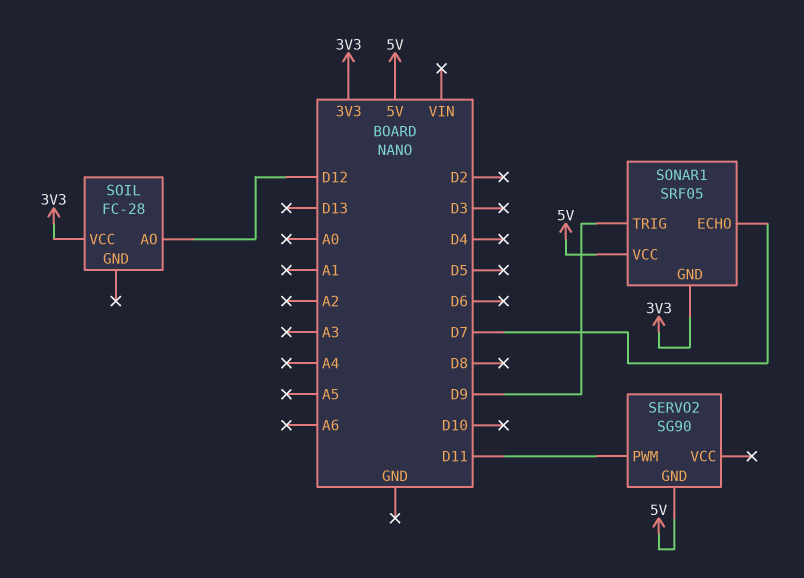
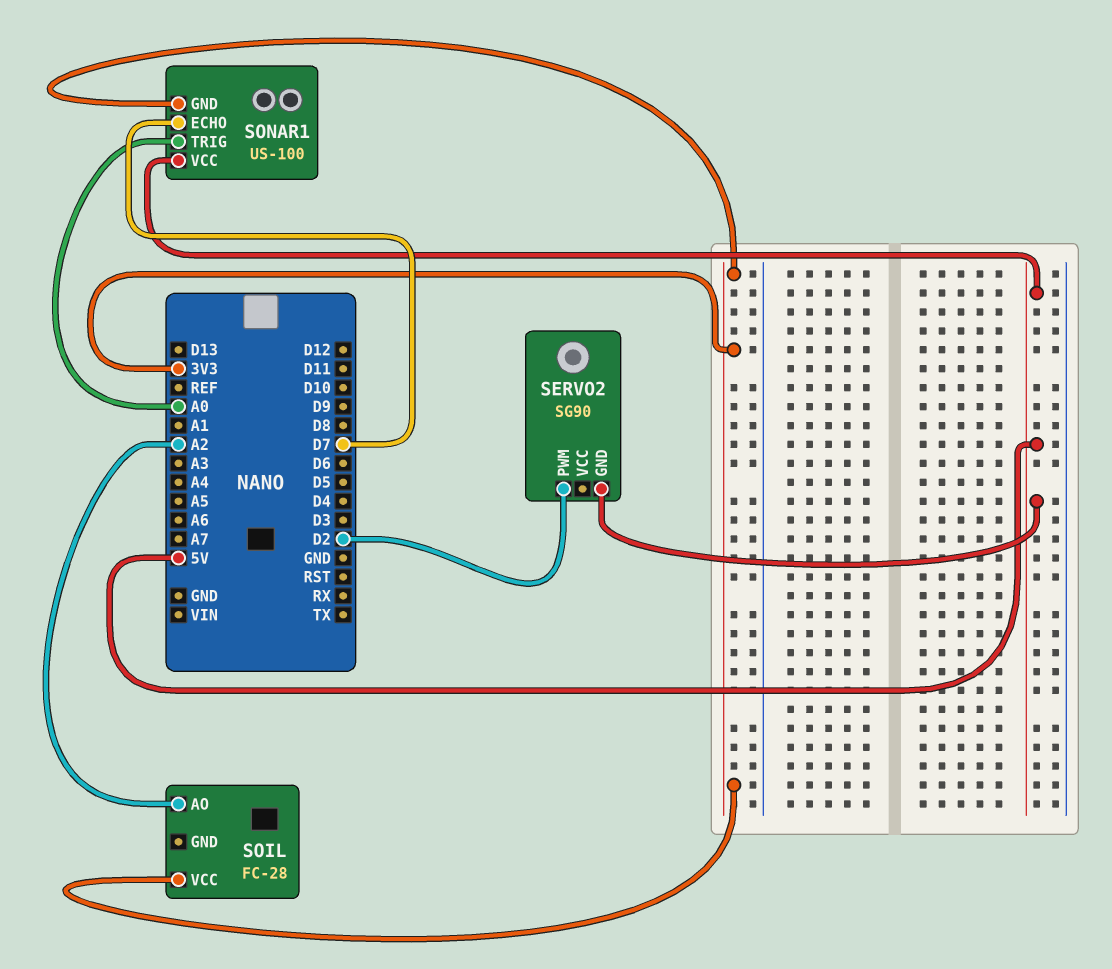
SERVO2 pin PWM: D11 -> D2
SOIL pin AO: D12 -> A2
SONAR1: SRF05 -> US-100
SONAR1 pin TRIG: D9 -> A0

